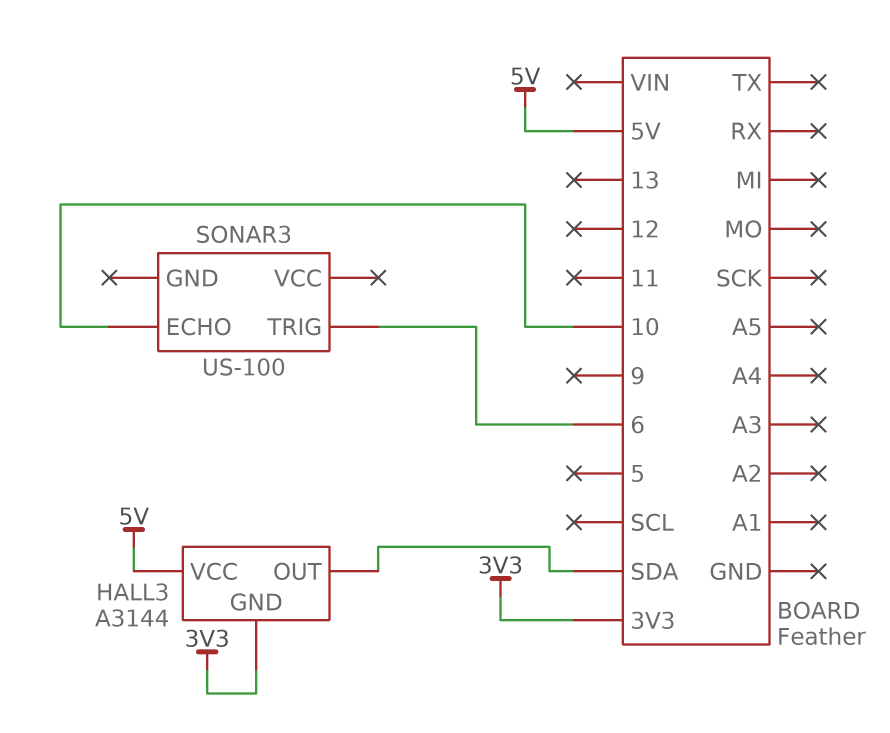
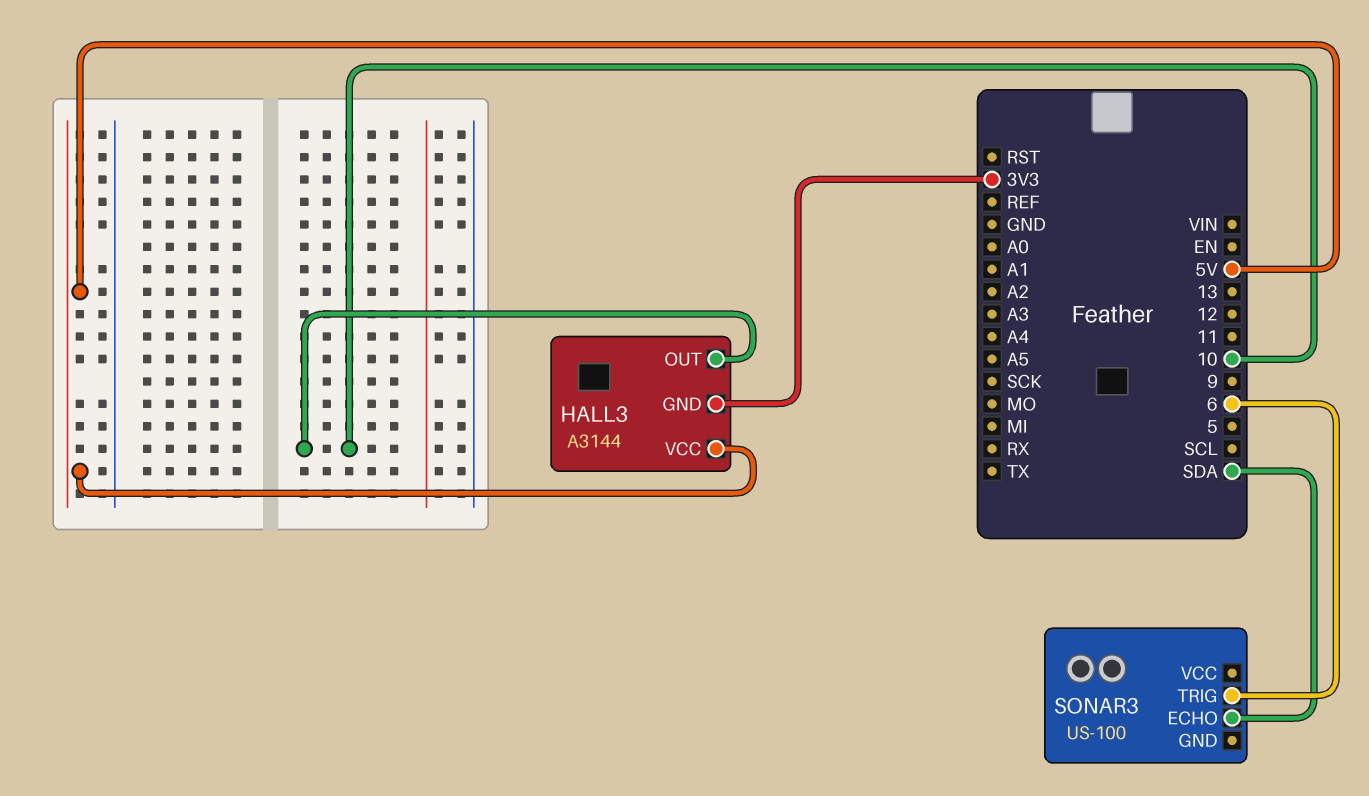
HALL3 pin OUT: SDA -> 10
SONAR3 pin ECHO: 10 -> SDA

